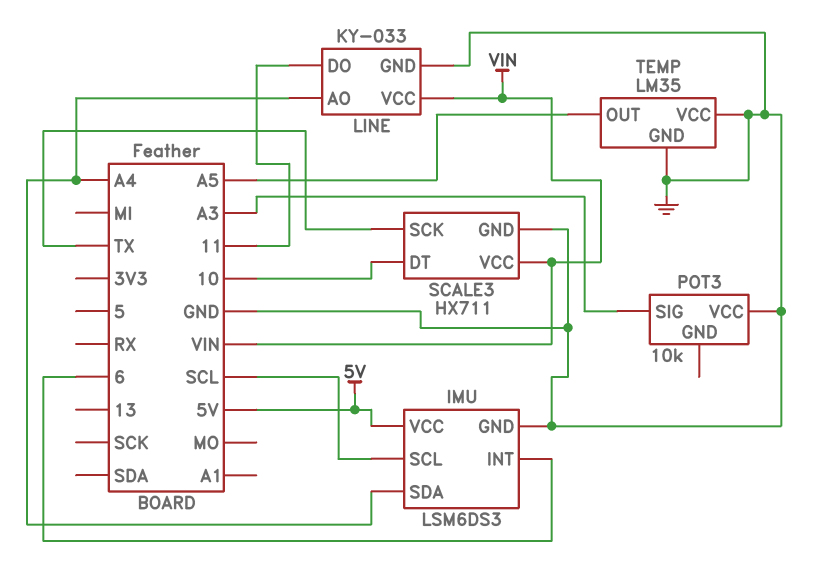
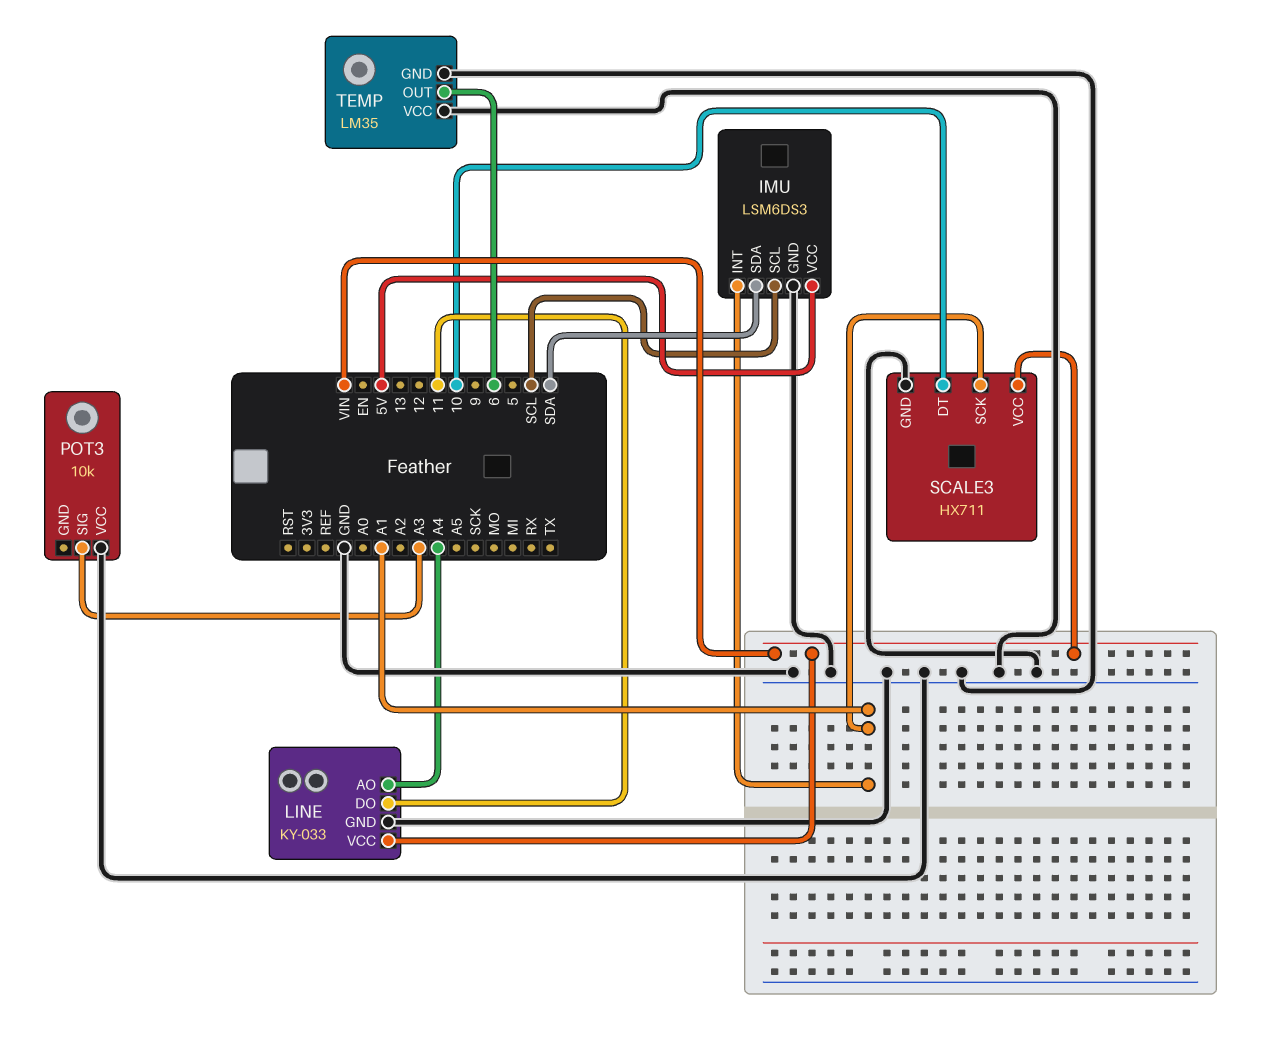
IMU pin INT: 6 -> A1
IMU pin SDA: A4 -> SDA
SCALE3 pin SCK: TX -> A1
TEMP pin OUT: A5 -> 6

